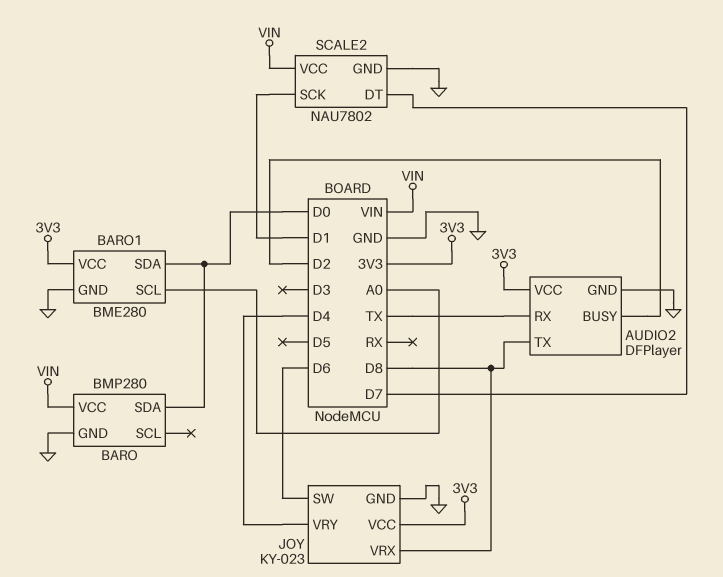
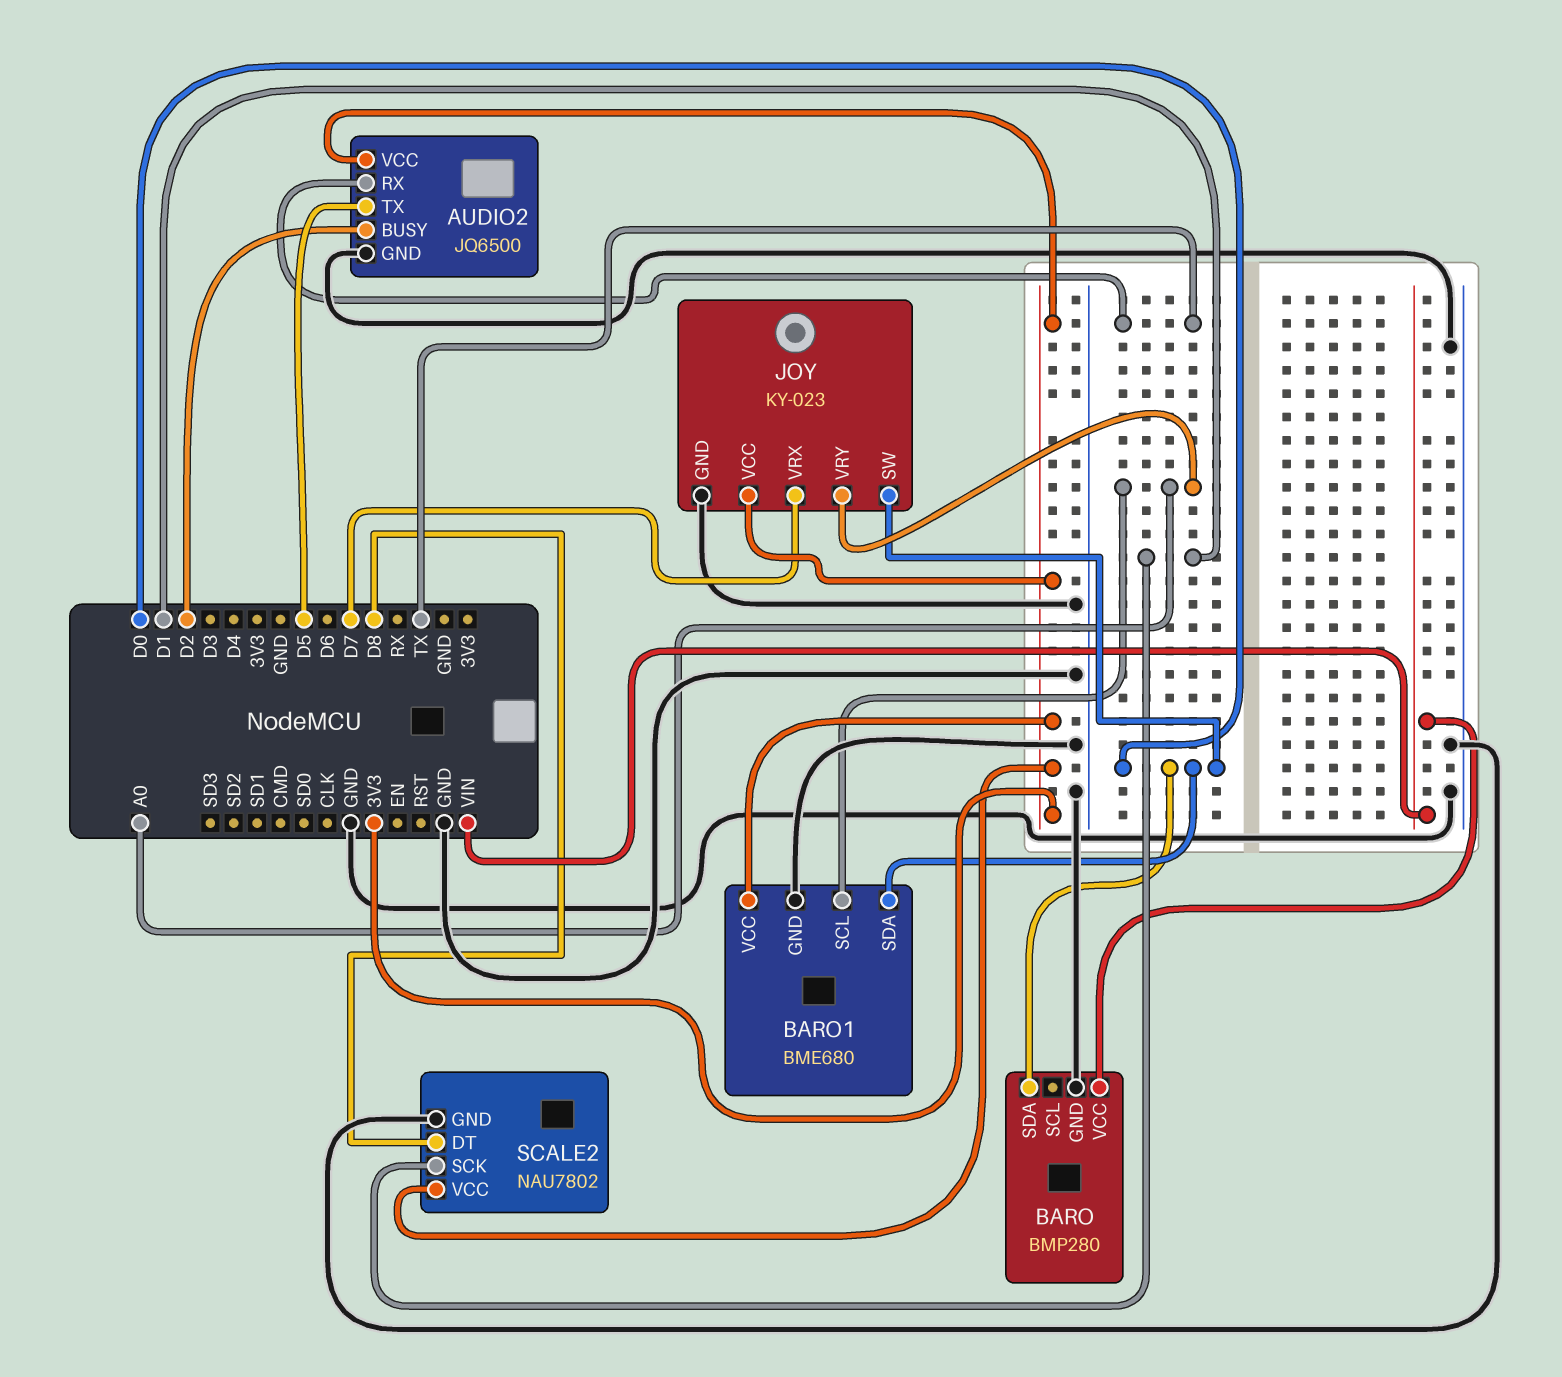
AUDIO2: DFPlayer -> JQ6500
AUDIO2 pin TX: D8 -> D5
BARO1: BME280 -> BME680
JOY pin SW: D6 -> D0
JOY pin VRX: D8 -> D7
JOY pin VRY: D4 -> A0
SCALE2 pin DT: D7 -> D8
SCALE2 pin VCC: VIN -> 3V3

